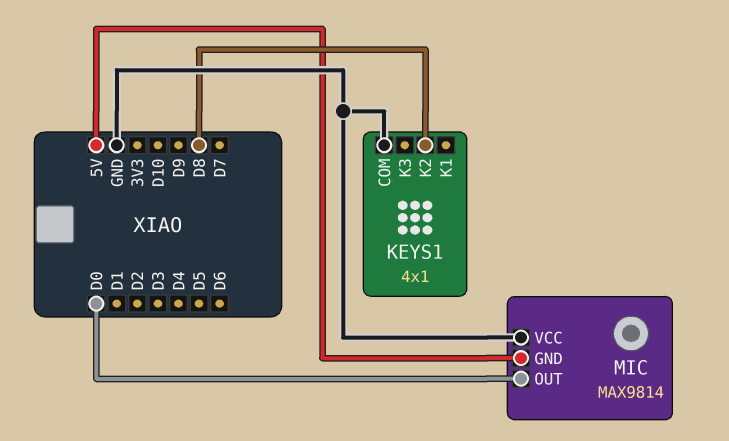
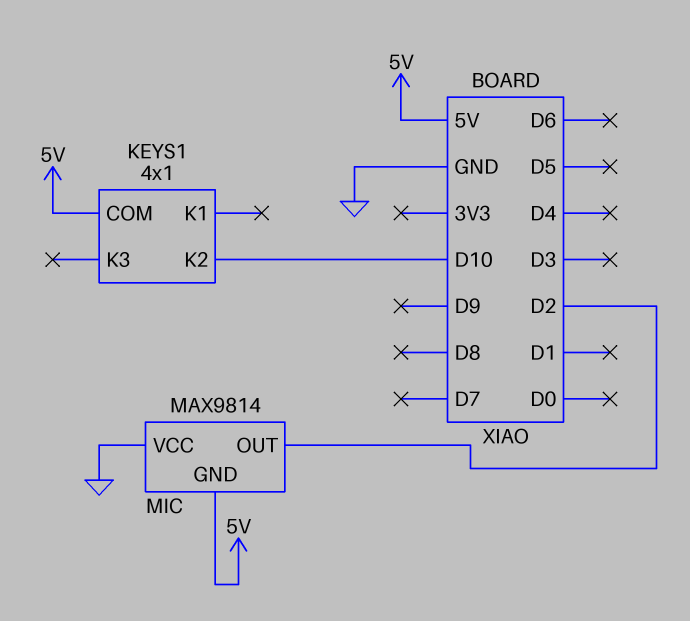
KEYS1 pin COM: GND -> 5V
KEYS1 pin K2: D8 -> D10
MIC pin OUT: D0 -> D2

